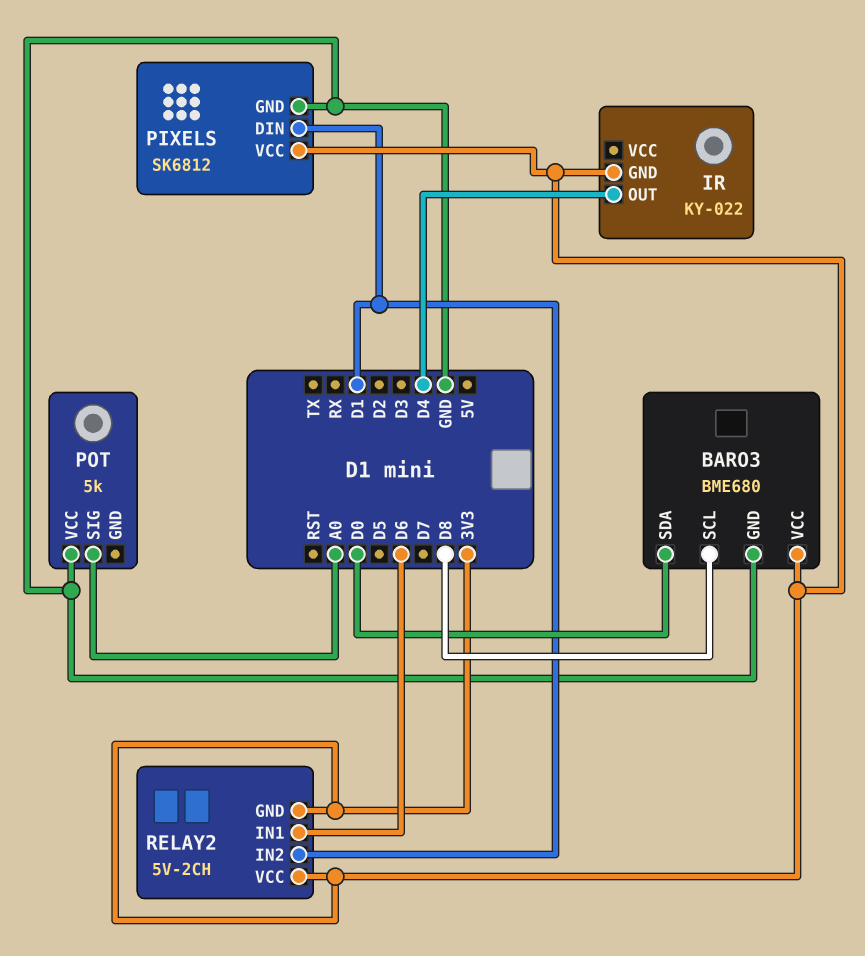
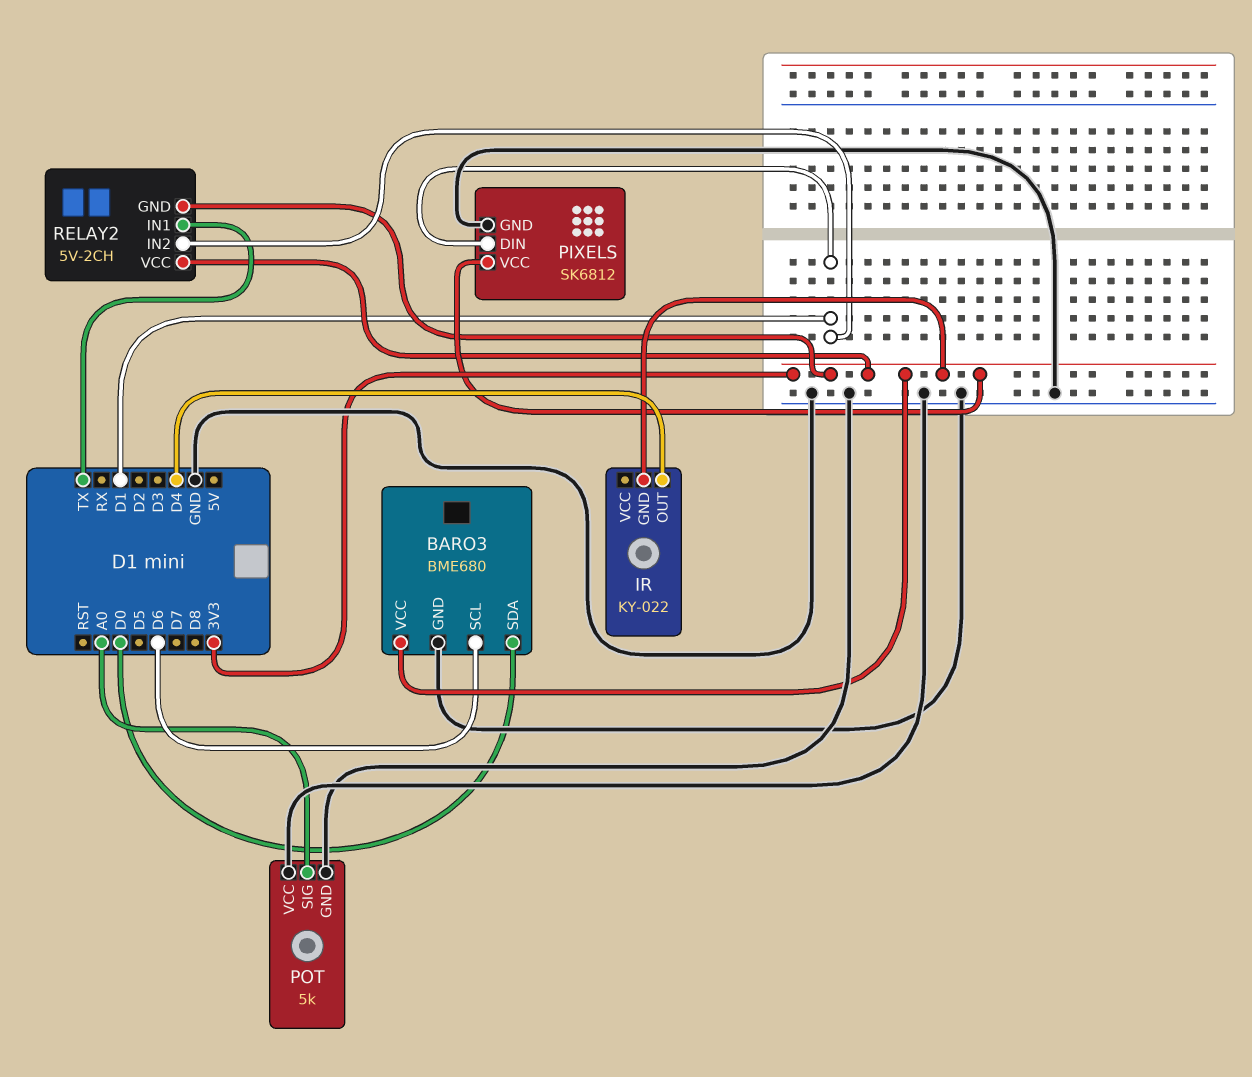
BARO3 pin SCL: D8 -> D6
POT pin GND: none -> GND
RELAY2 pin IN1: D6 -> TX

